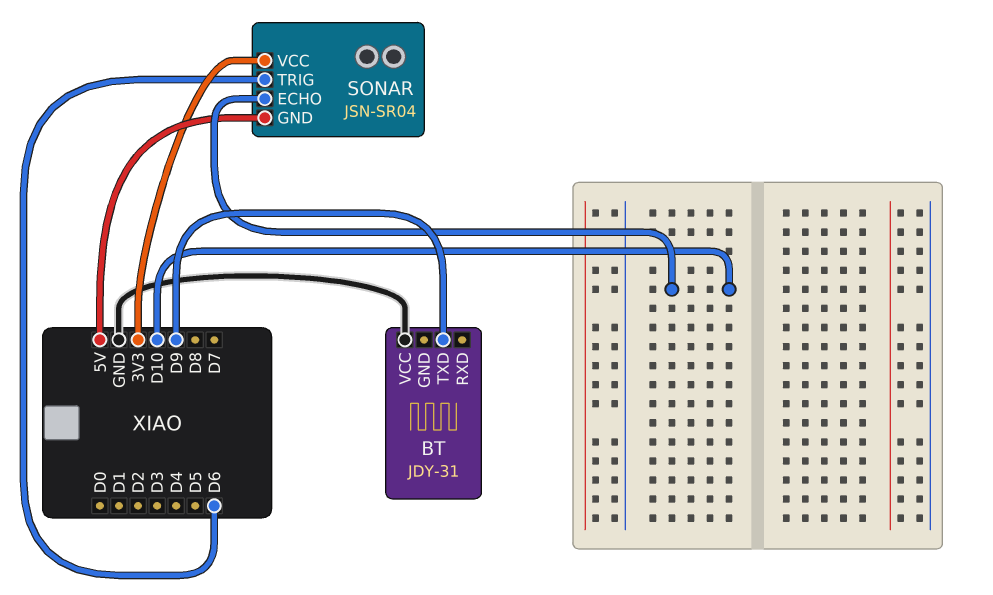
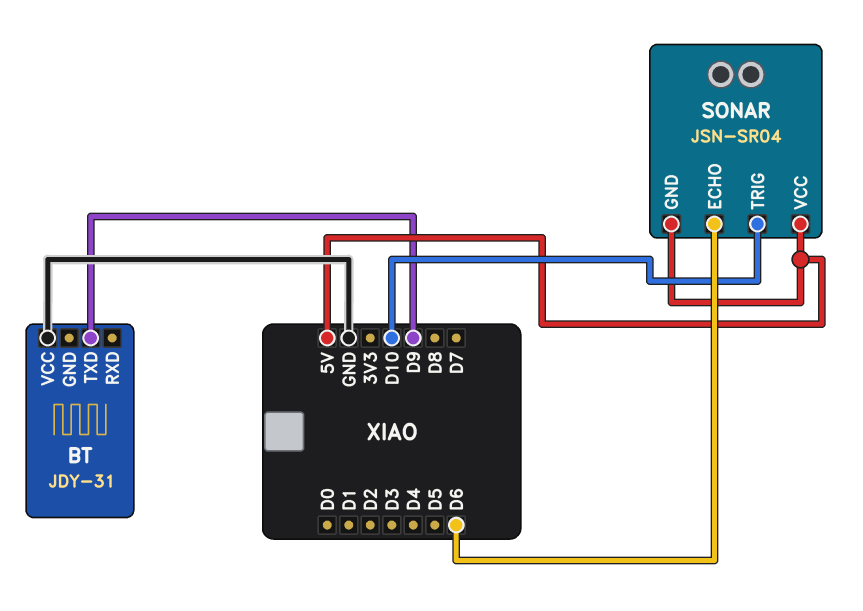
SONAR pin ECHO: D10 -> D6
SONAR pin TRIG: D6 -> D10
SONAR pin VCC: 3V3 -> 5V

